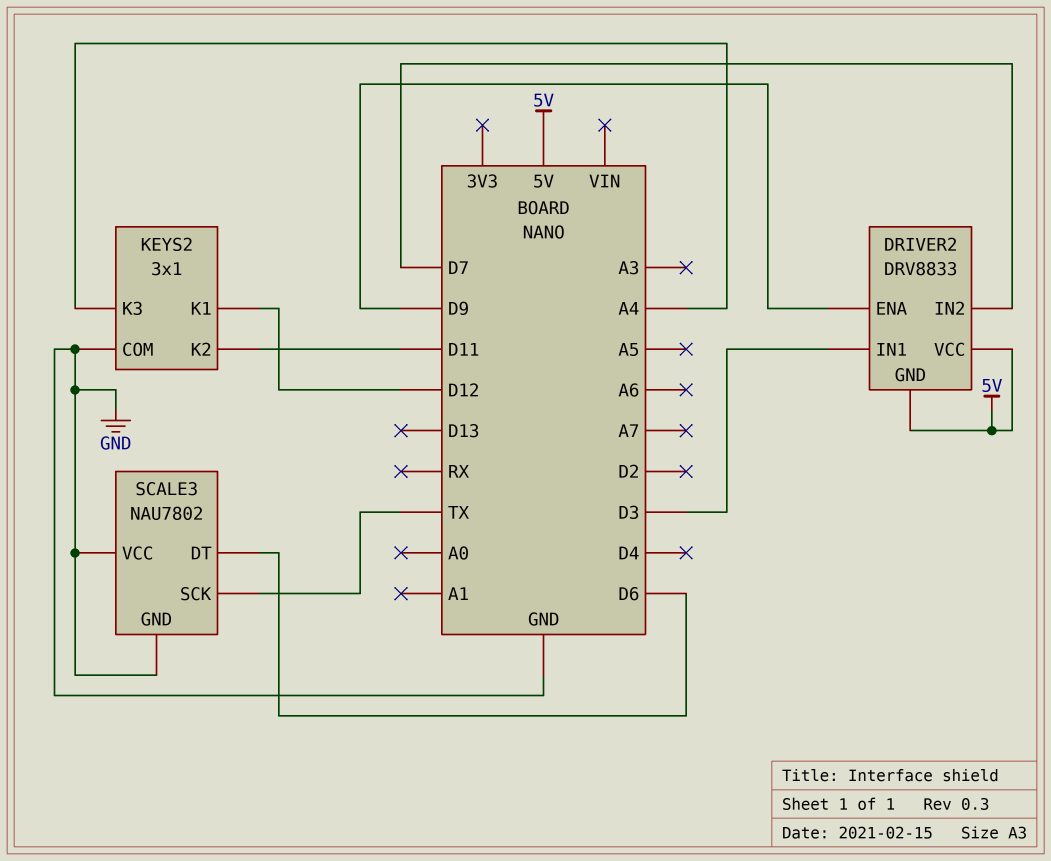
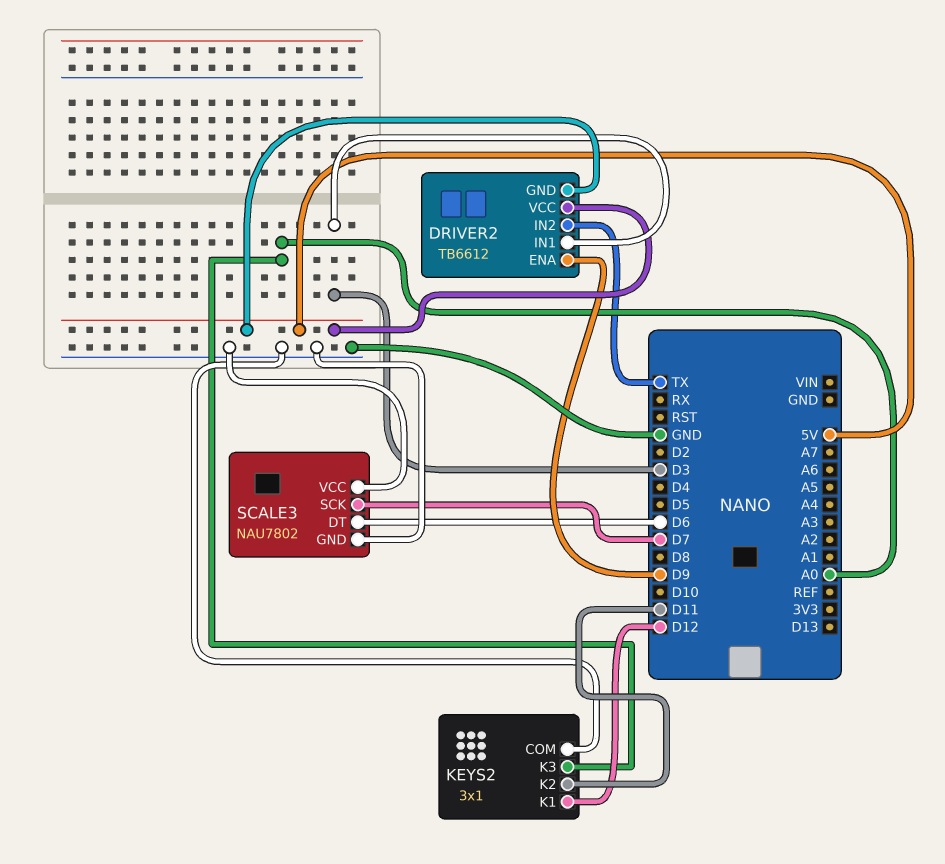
DRIVER2: DRV8833 -> TB6612
DRIVER2 pin IN2: D7 -> TX
KEYS2 pin K3: A4 -> A0
SCALE3 pin SCK: TX -> D7

